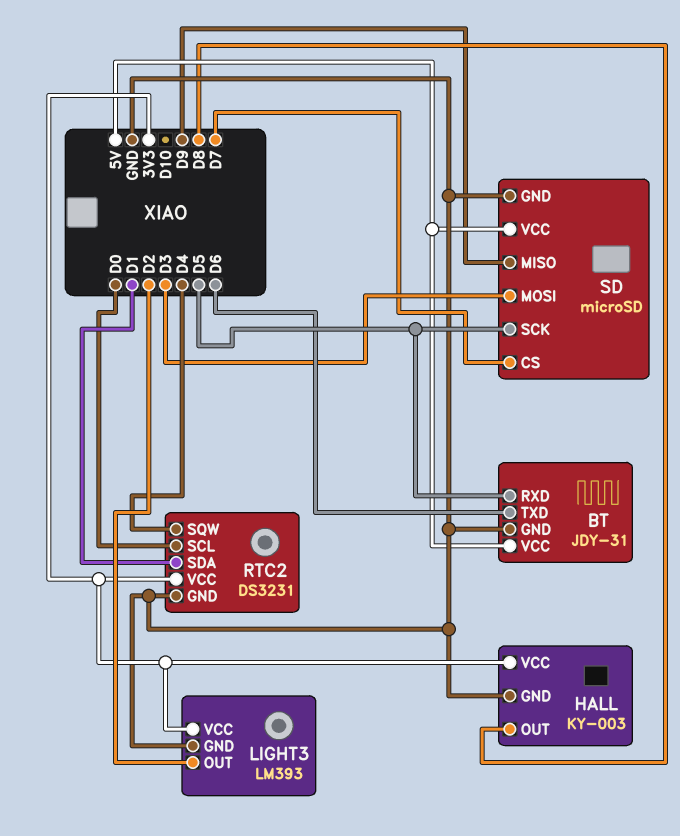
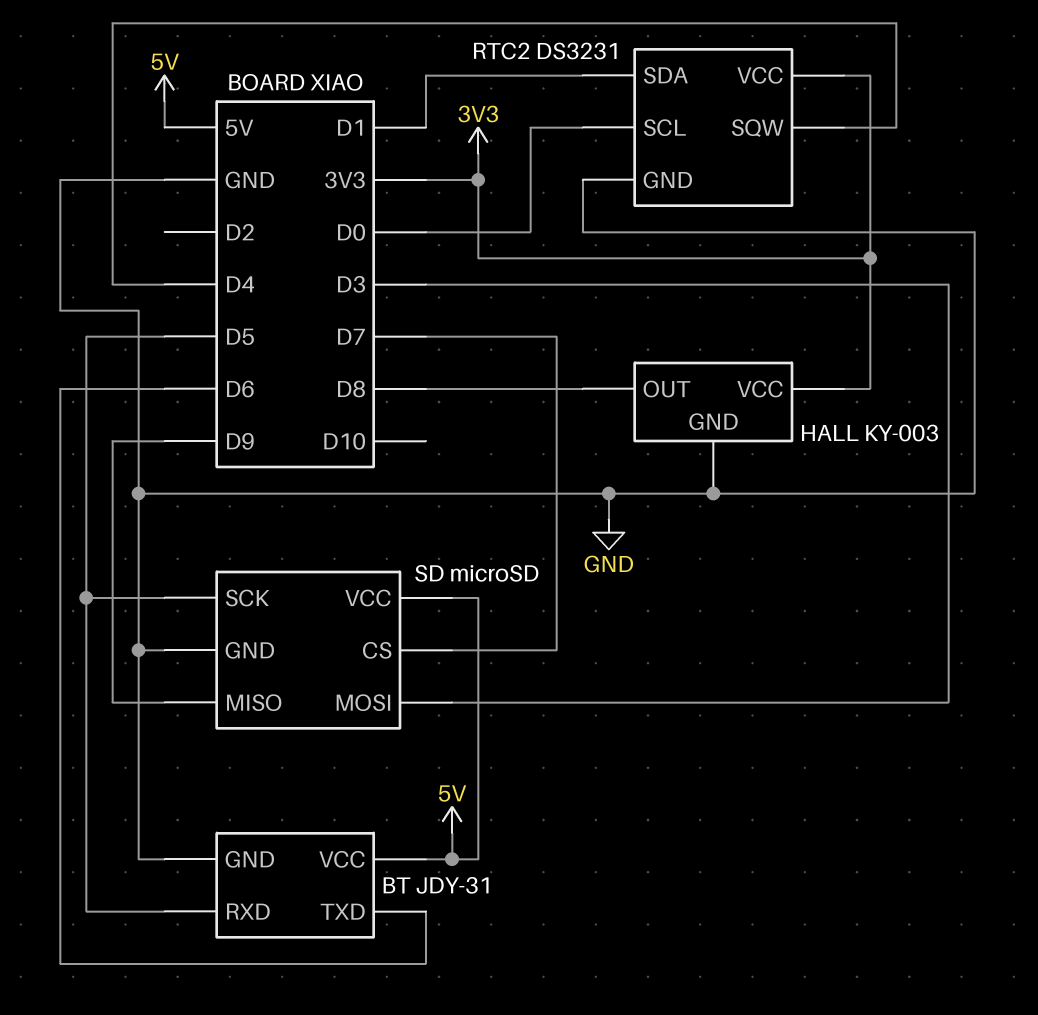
LIGHT3: LM393 -> none
LIGHT3 pin GND: GND -> none
LIGHT3 pin OUT: D2 -> none
LIGHT3 pin VCC: 3V3 -> none

